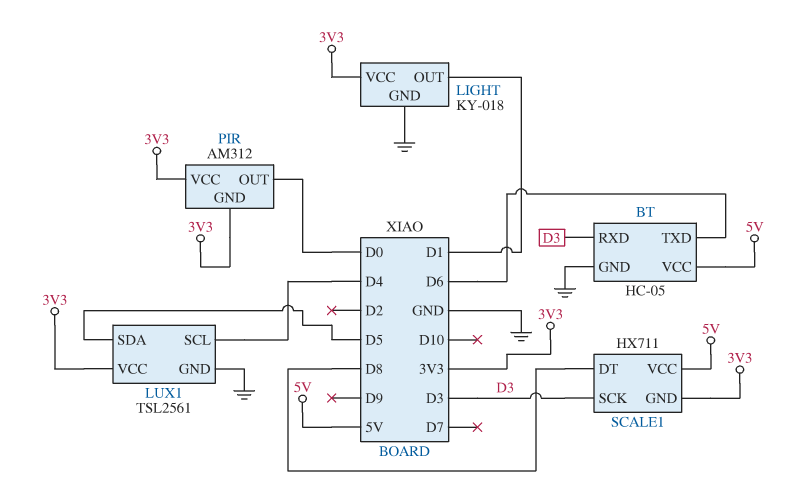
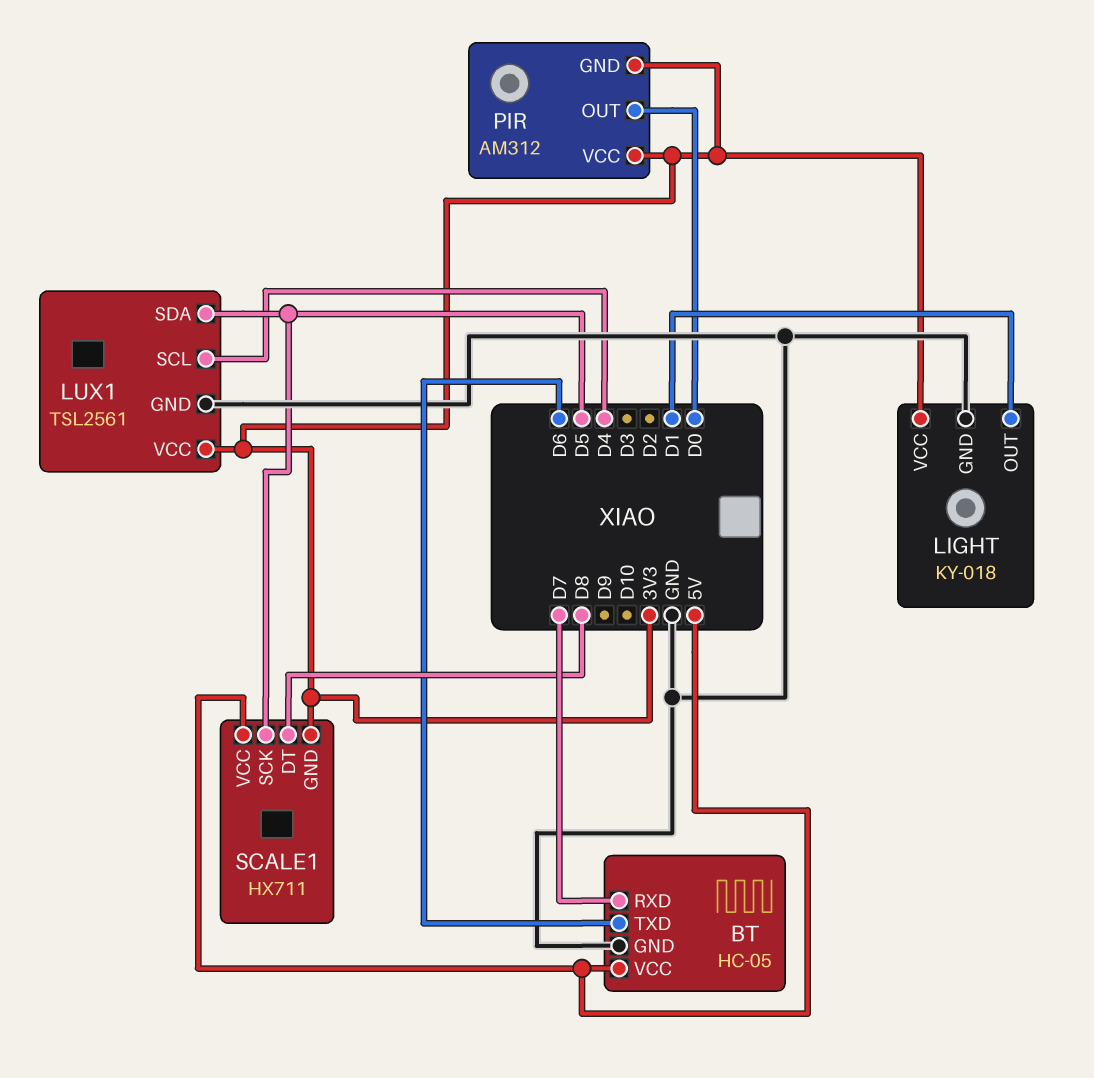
BT pin RXD: D3 -> D7
SCALE1 pin SCK: D3 -> D5

